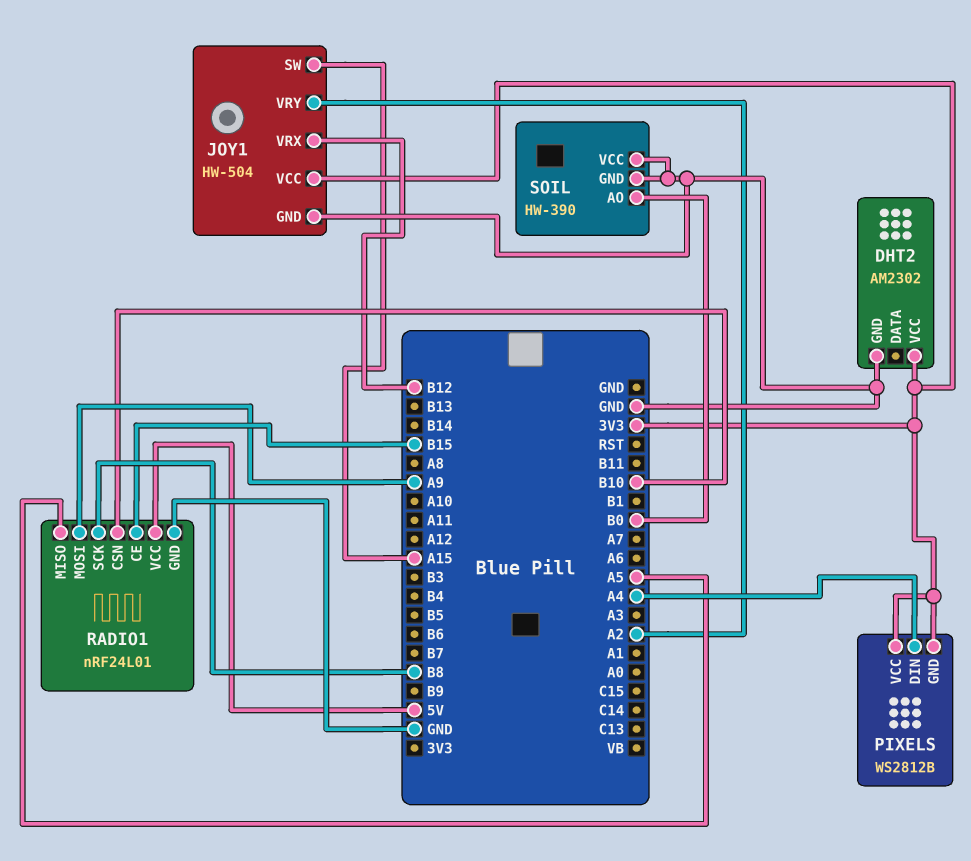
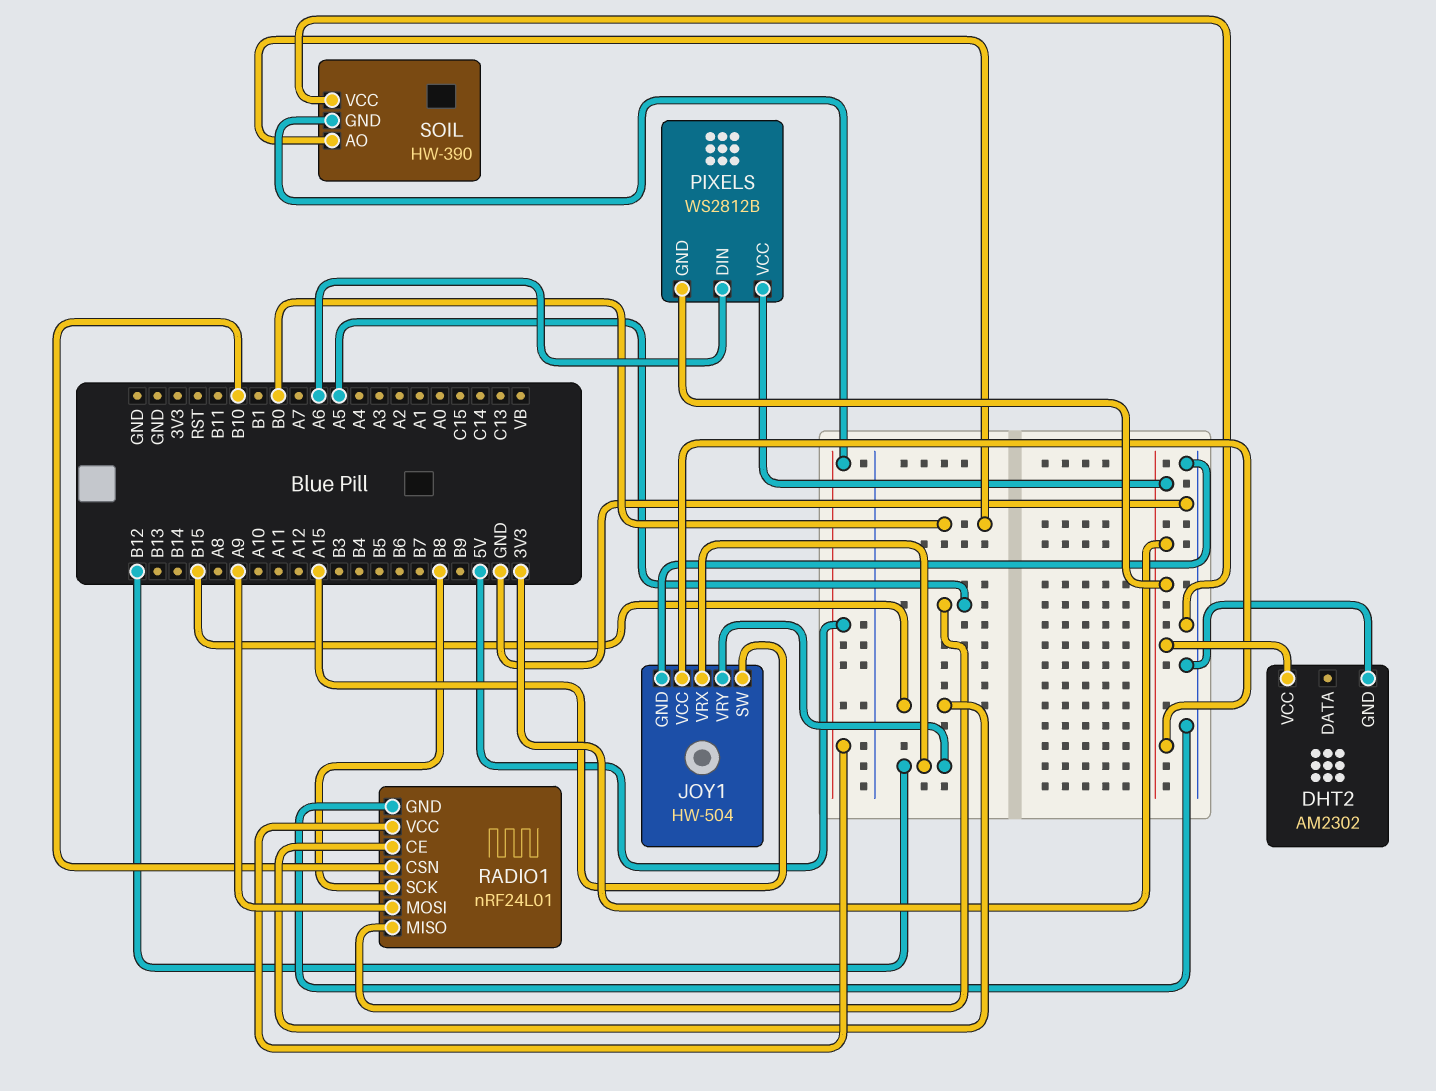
JOY1 pin VRY: A2 -> B12
PIXELS pin DIN: A4 -> A6
SOIL pin GND: GND -> 5V

